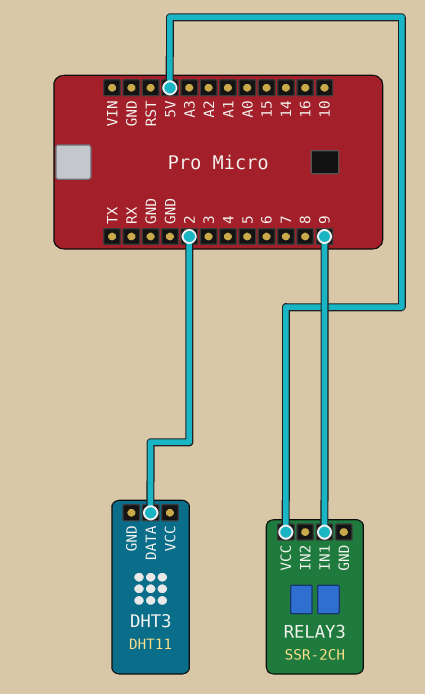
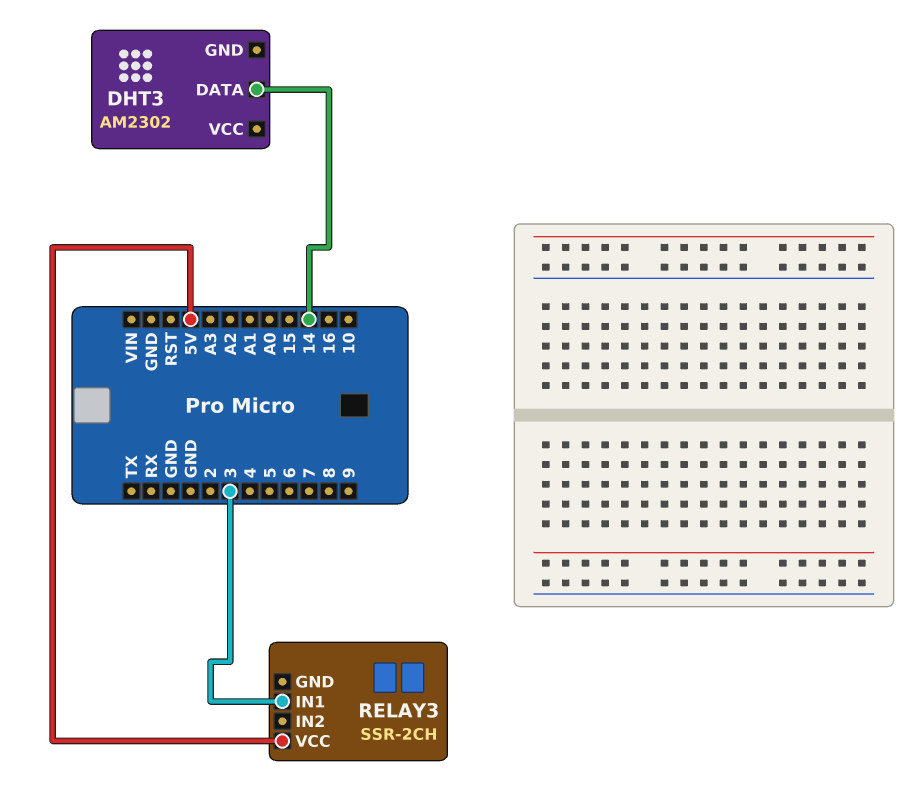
DHT3: DHT11 -> AM2302
DHT3 pin DATA: 2 -> 14
RELAY3 pin IN1: 9 -> 3

